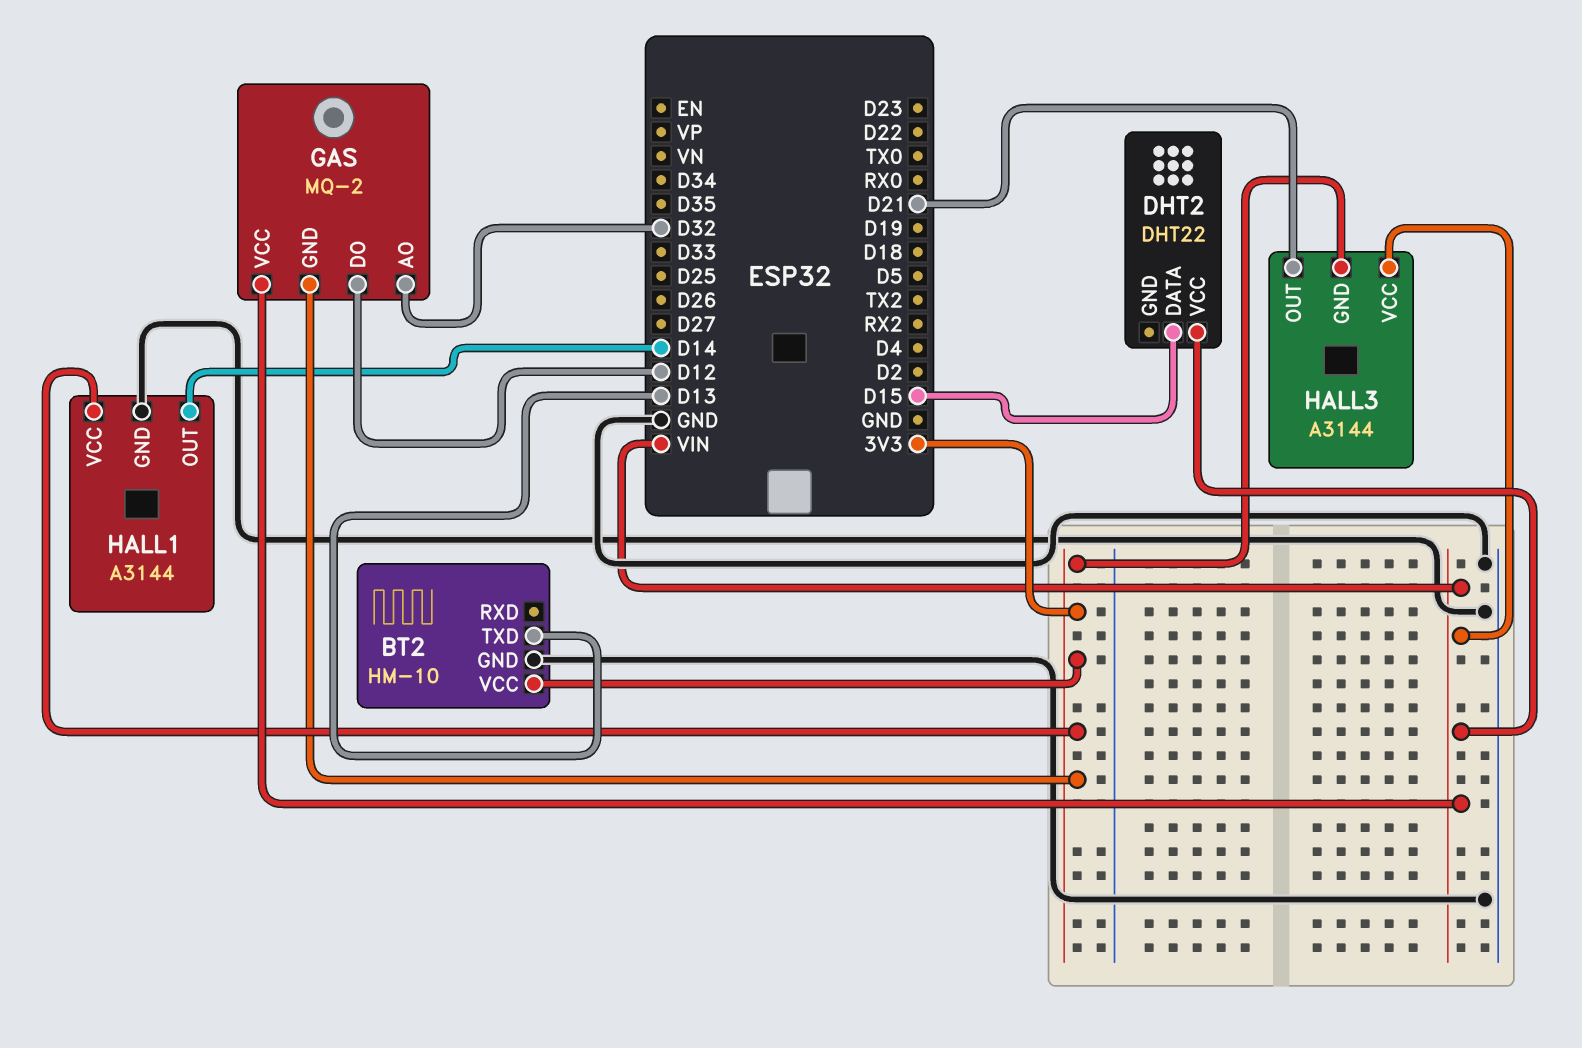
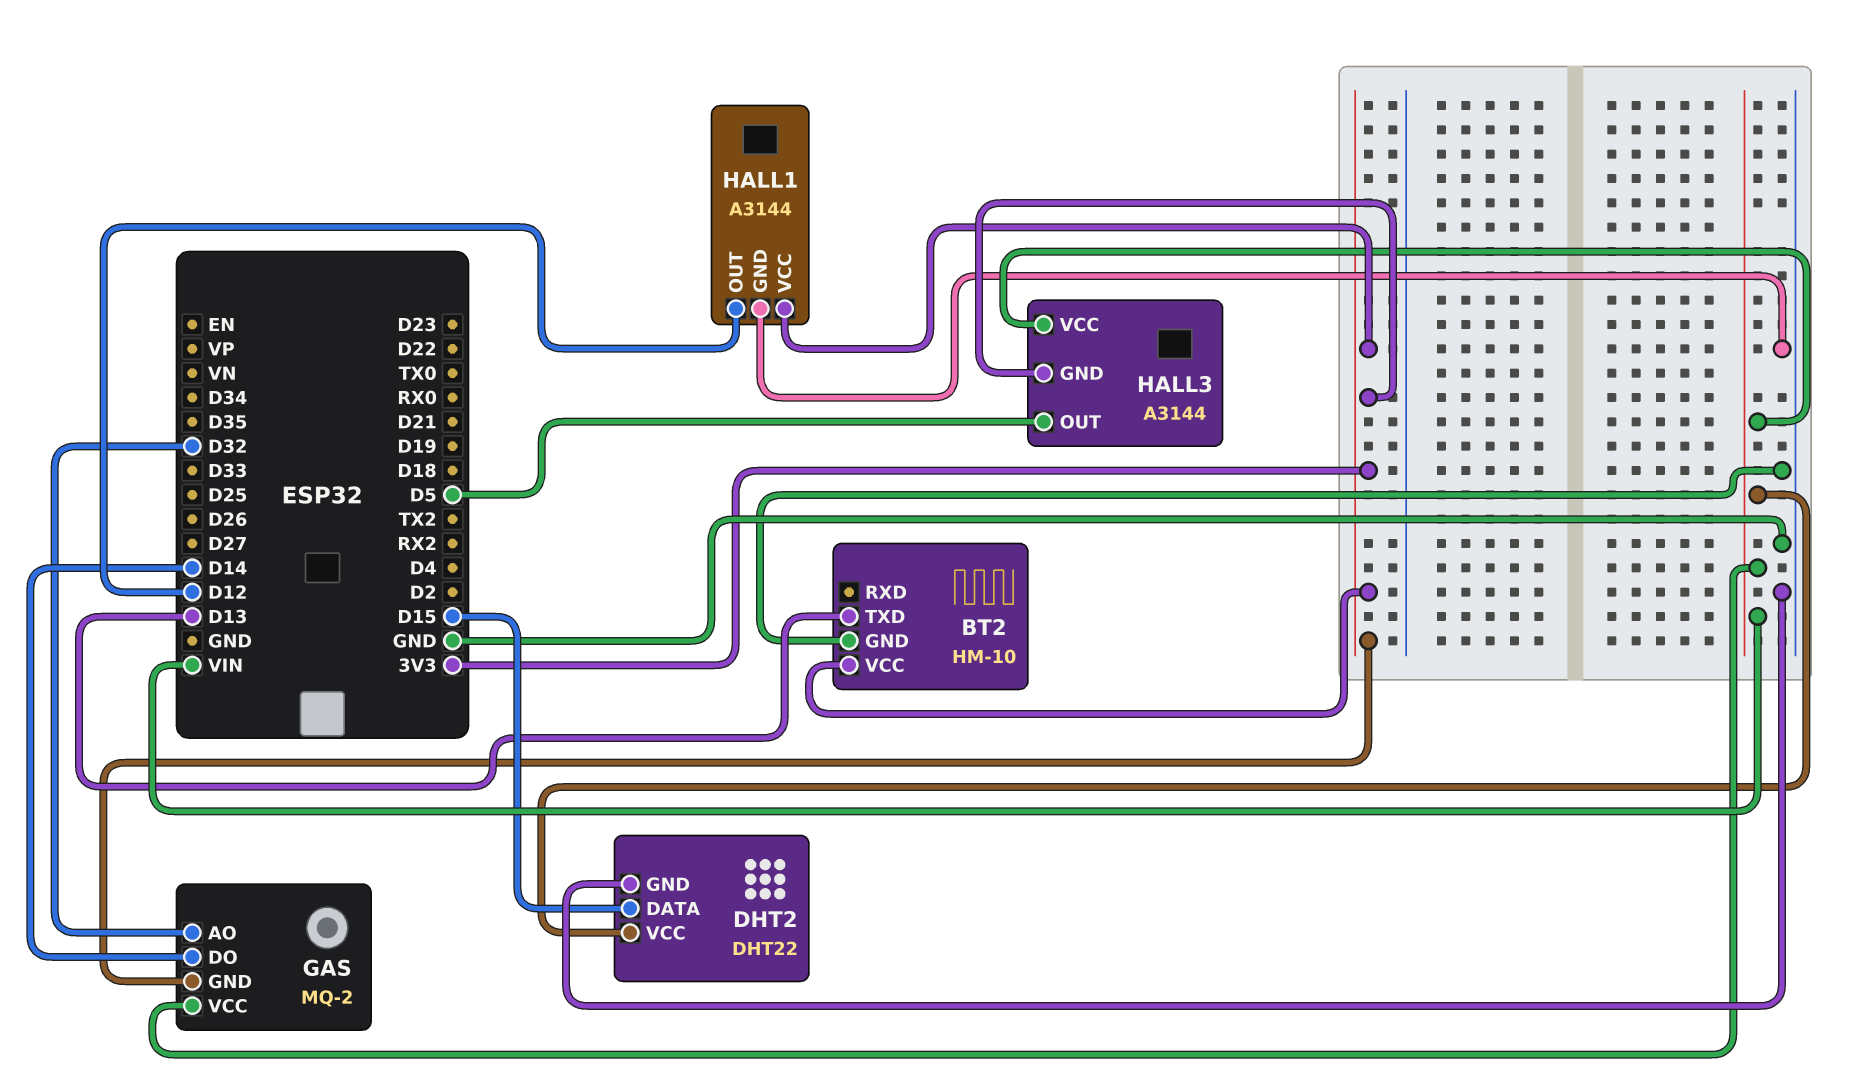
DHT2 pin GND: none -> GND
GAS pin DO: D12 -> D14
HALL1 pin OUT: D14 -> D12
HALL3 pin OUT: D21 -> D5

